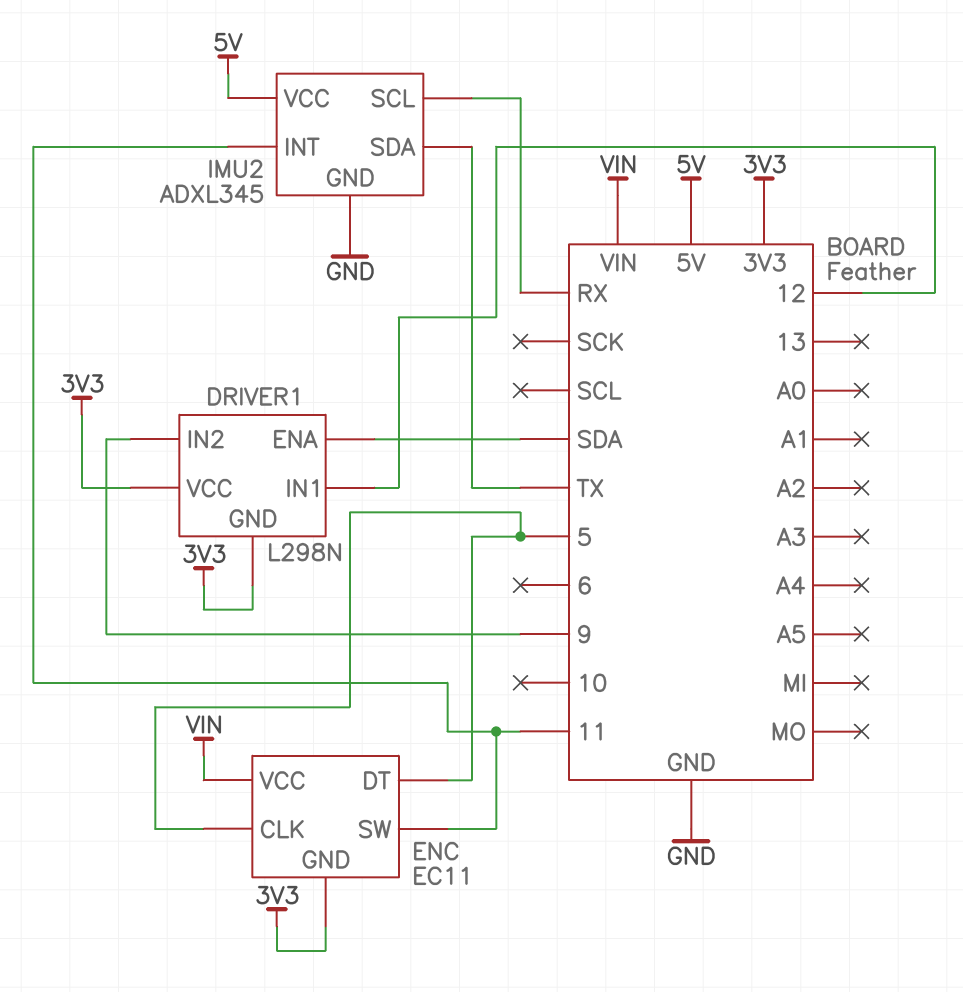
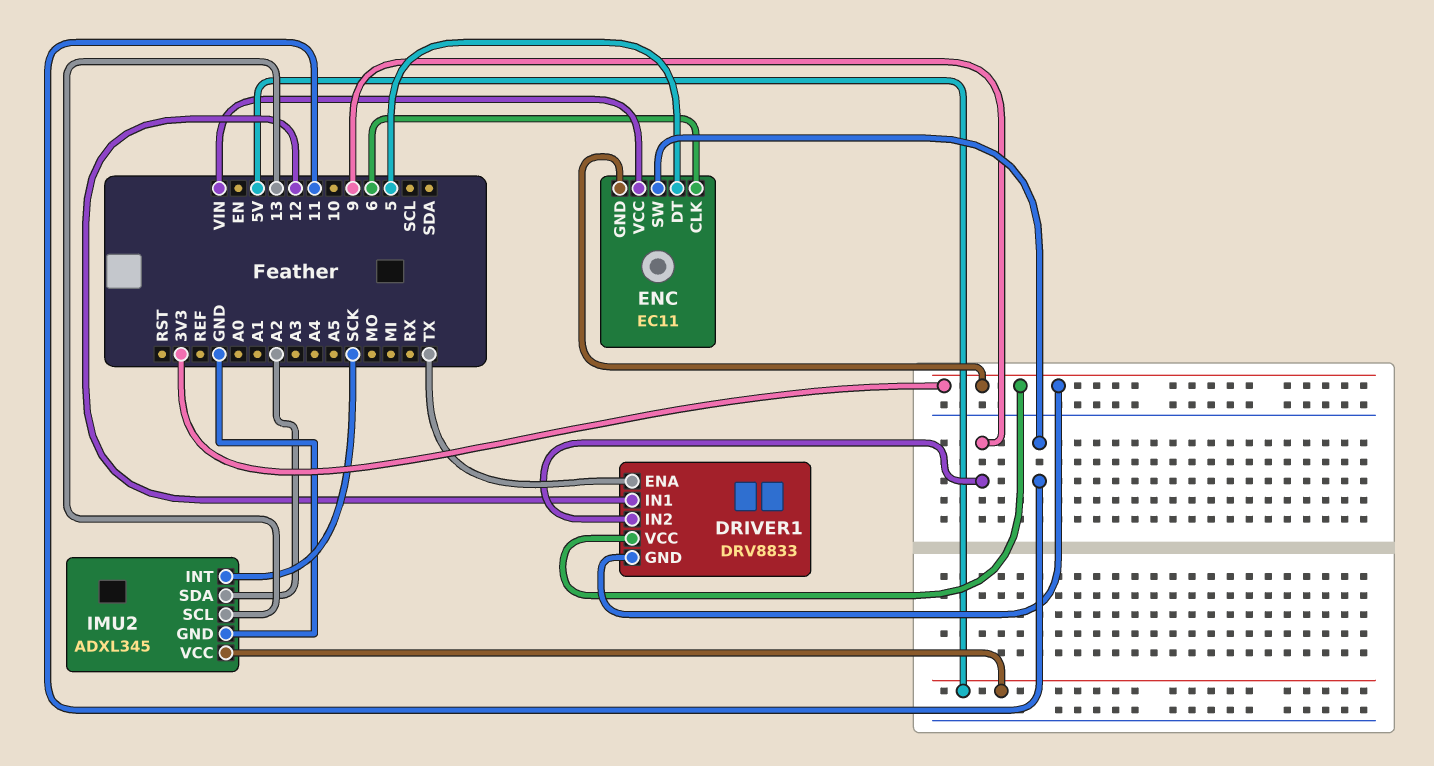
DRIVER1: L298N -> DRV8833
DRIVER1 pin ENA: SDA -> TX
ENC pin CLK: 5 -> 6
IMU2 pin INT: 11 -> SCK
IMU2 pin SCL: RX -> 13
IMU2 pin SDA: TX -> A2

